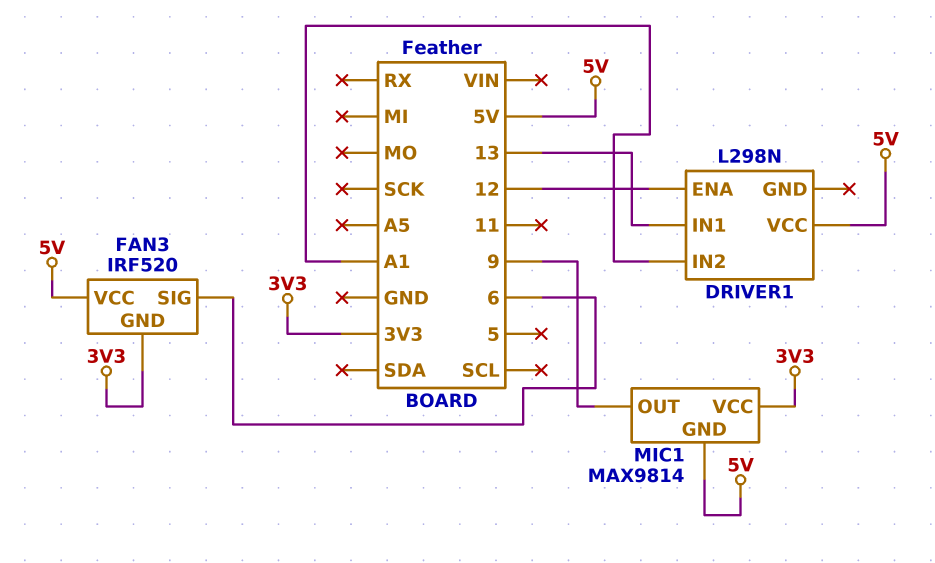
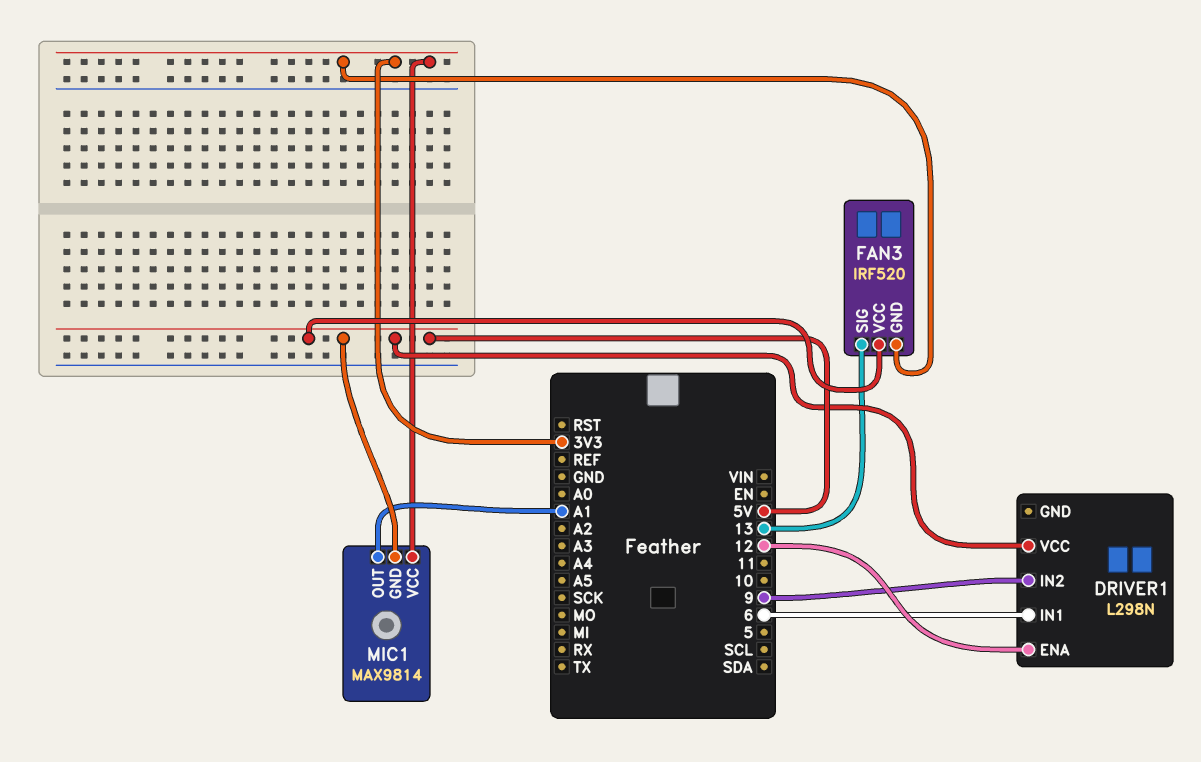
DRIVER1 pin IN1: 13 -> 6
DRIVER1 pin IN2: A1 -> 9
FAN3 pin SIG: 6 -> 13
MIC1 pin OUT: 9 -> A1

